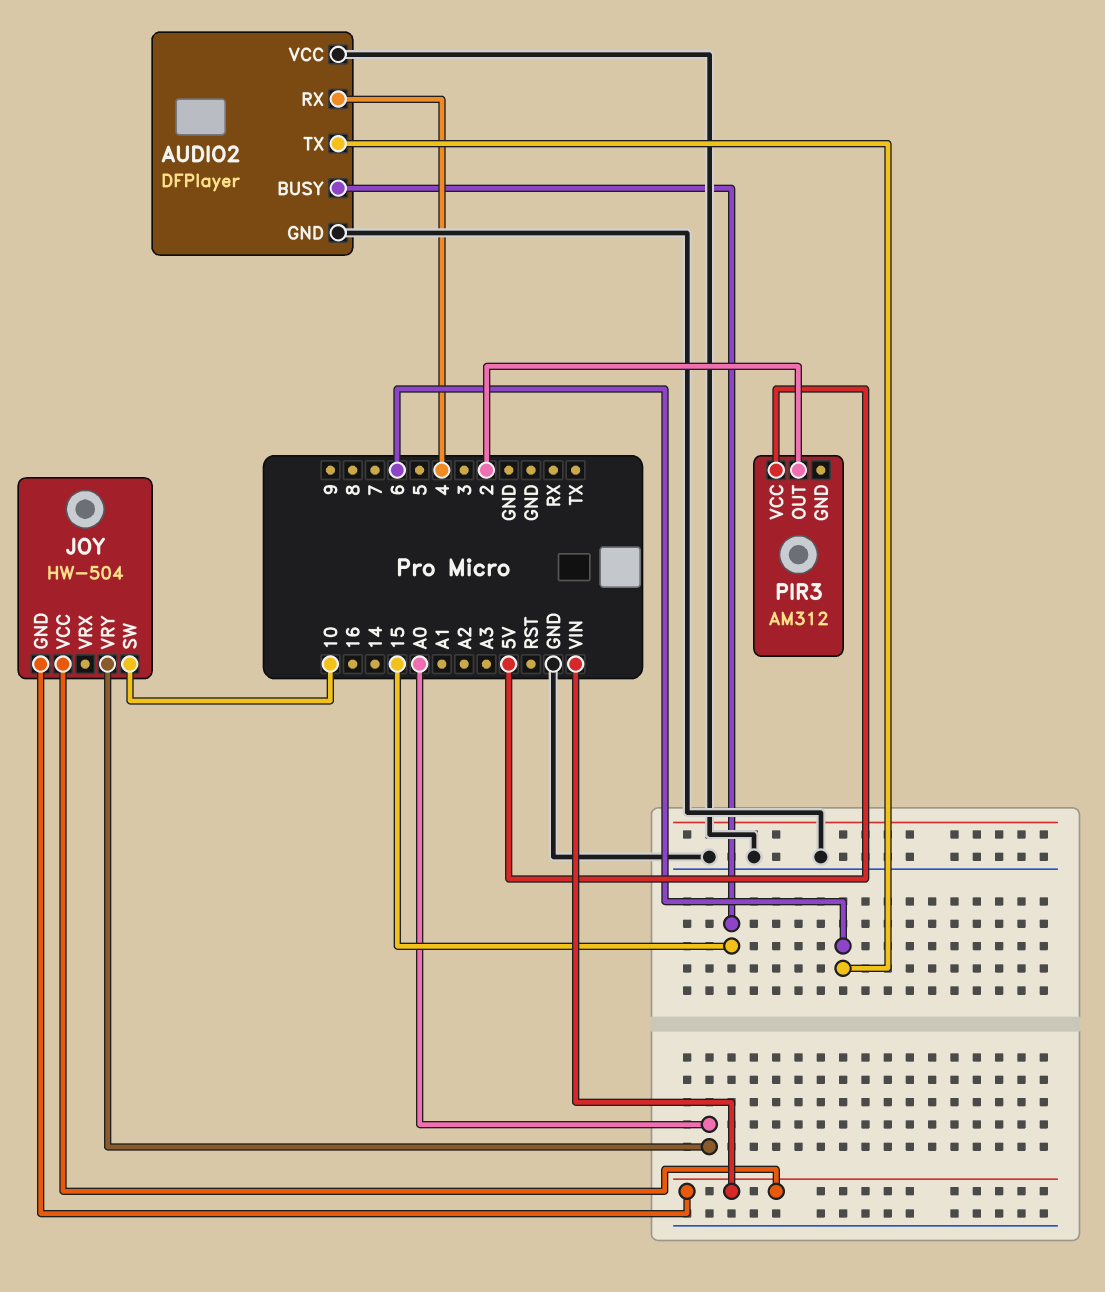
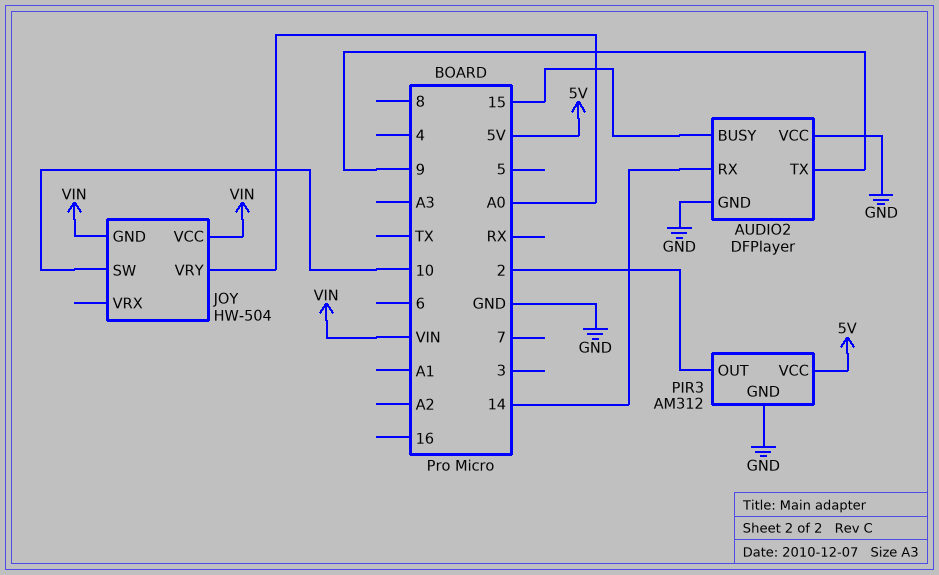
AUDIO2 pin RX: 4 -> 14
AUDIO2 pin TX: 6 -> 9
PIR3 pin GND: none -> GND

